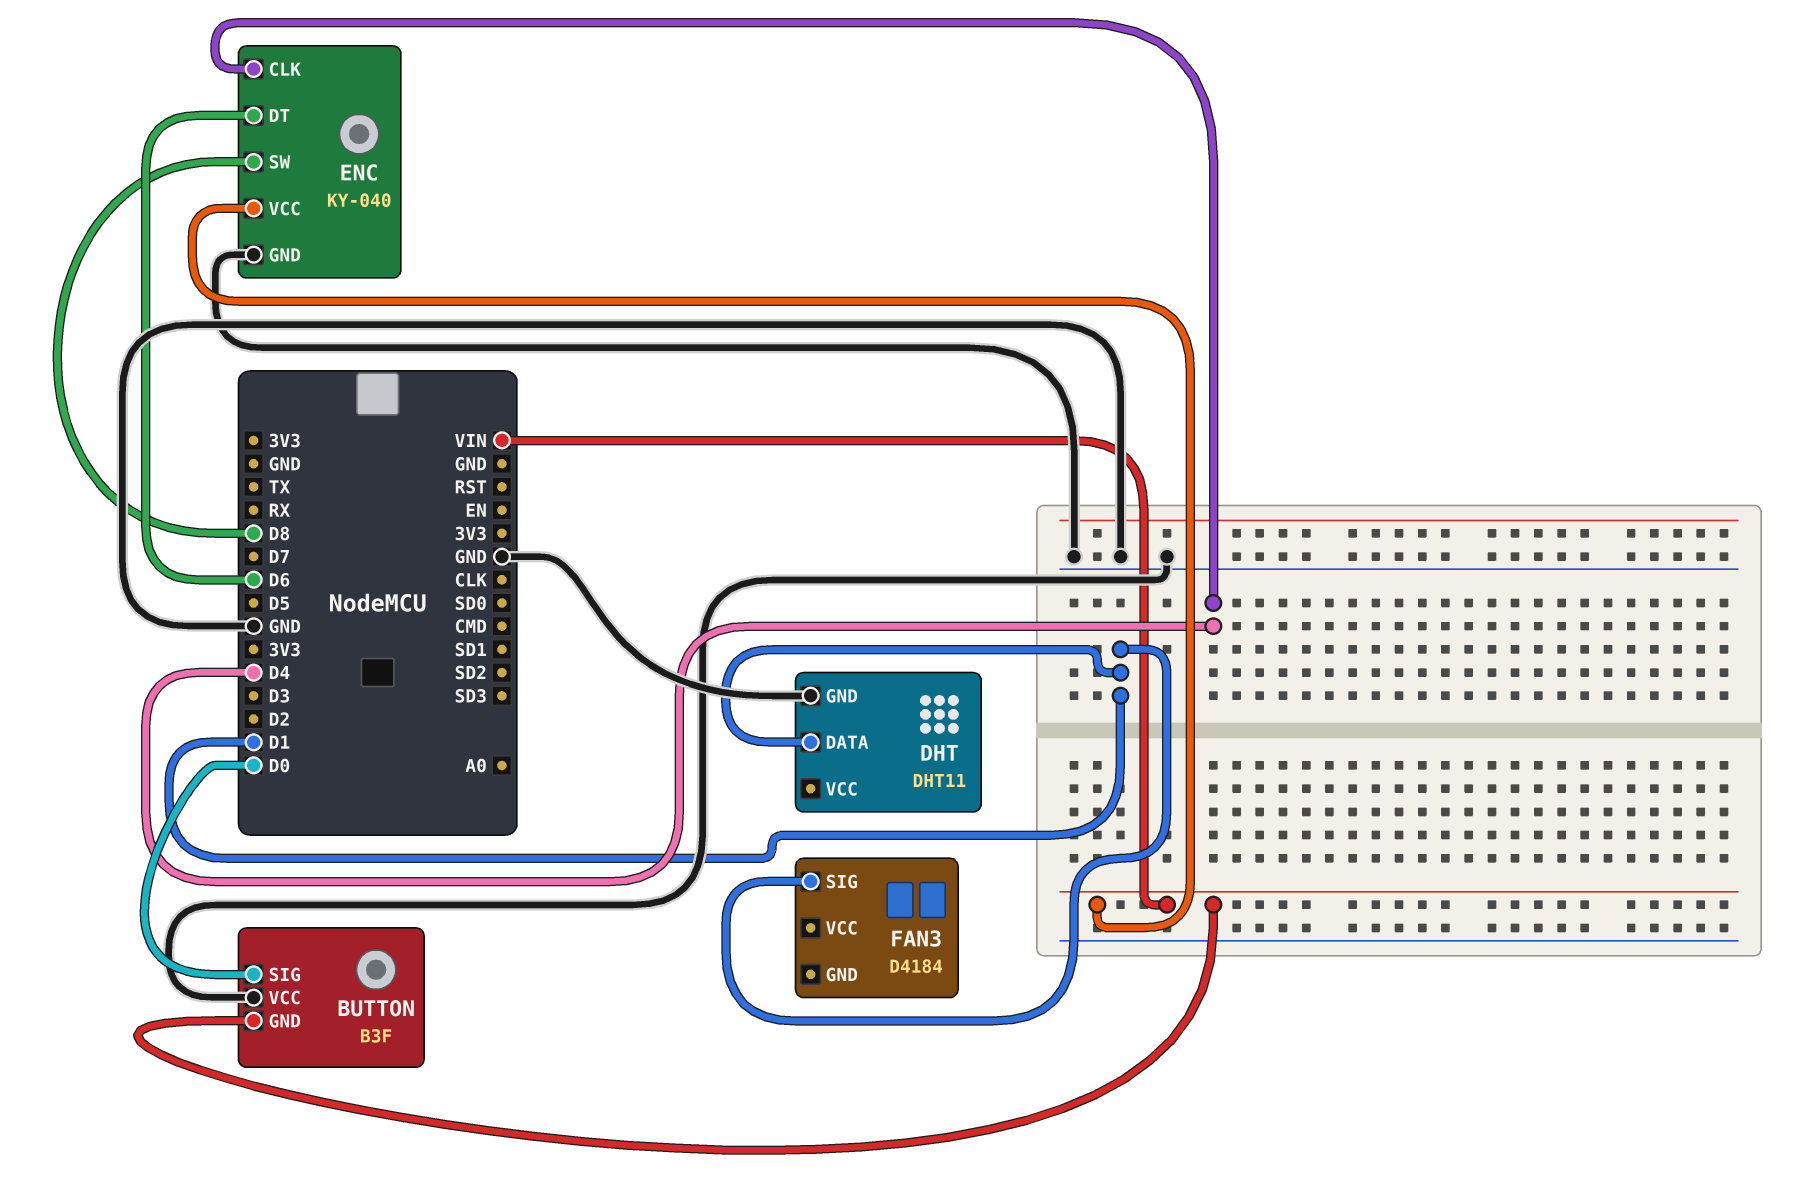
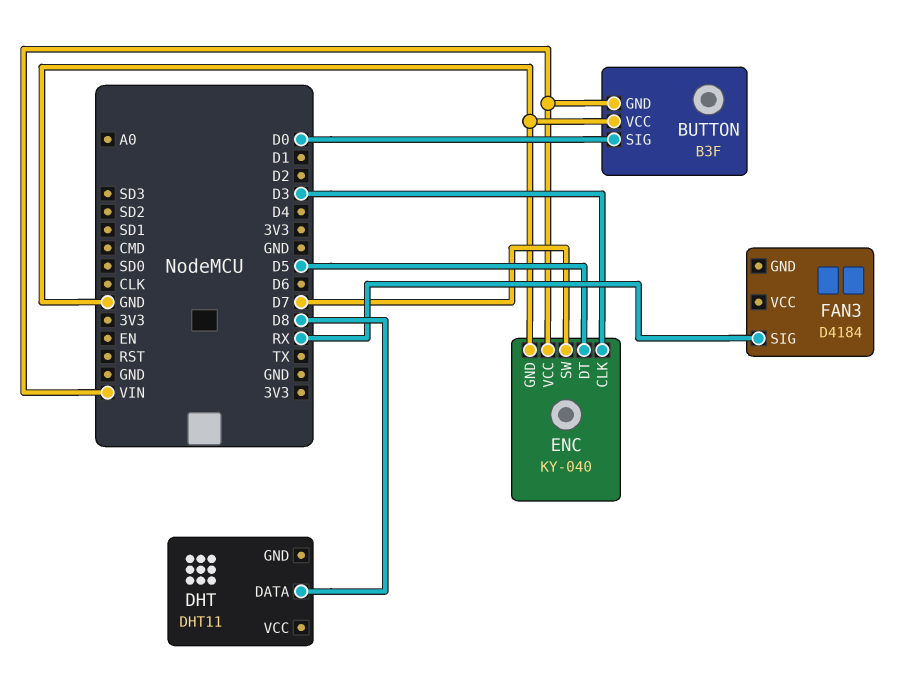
DHT pin DATA: D1 -> D8
DHT pin GND: GND -> none
ENC pin CLK: D4 -> D3
ENC pin DT: D6 -> D5
ENC pin SW: D8 -> D7
FAN3 pin SIG: D1 -> RX

